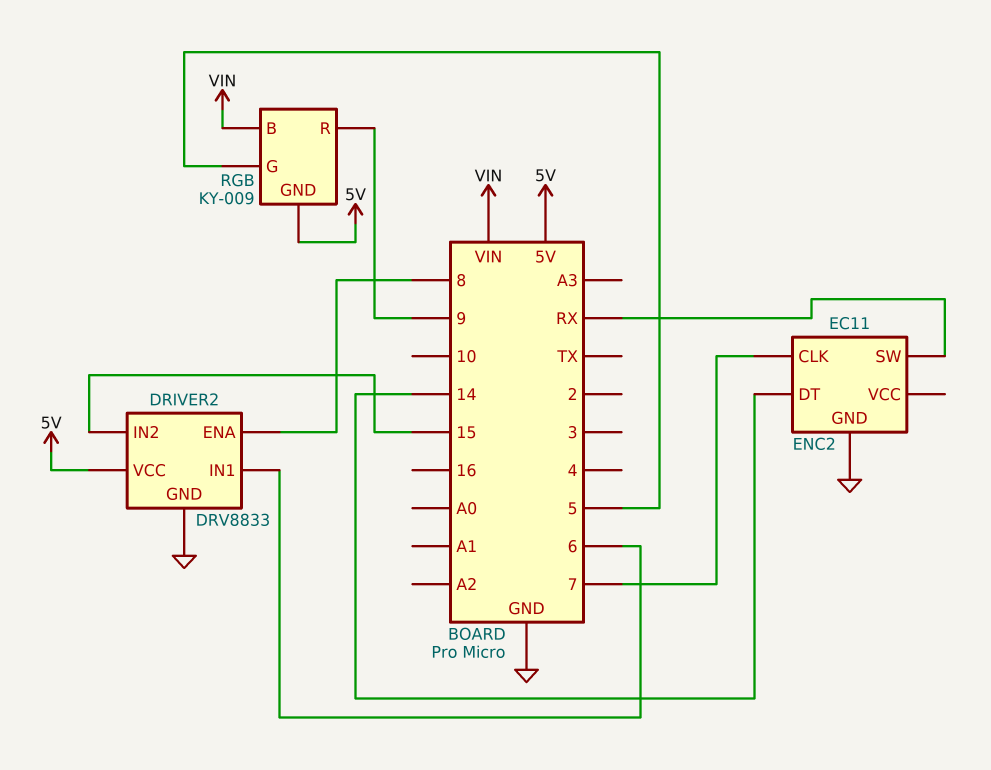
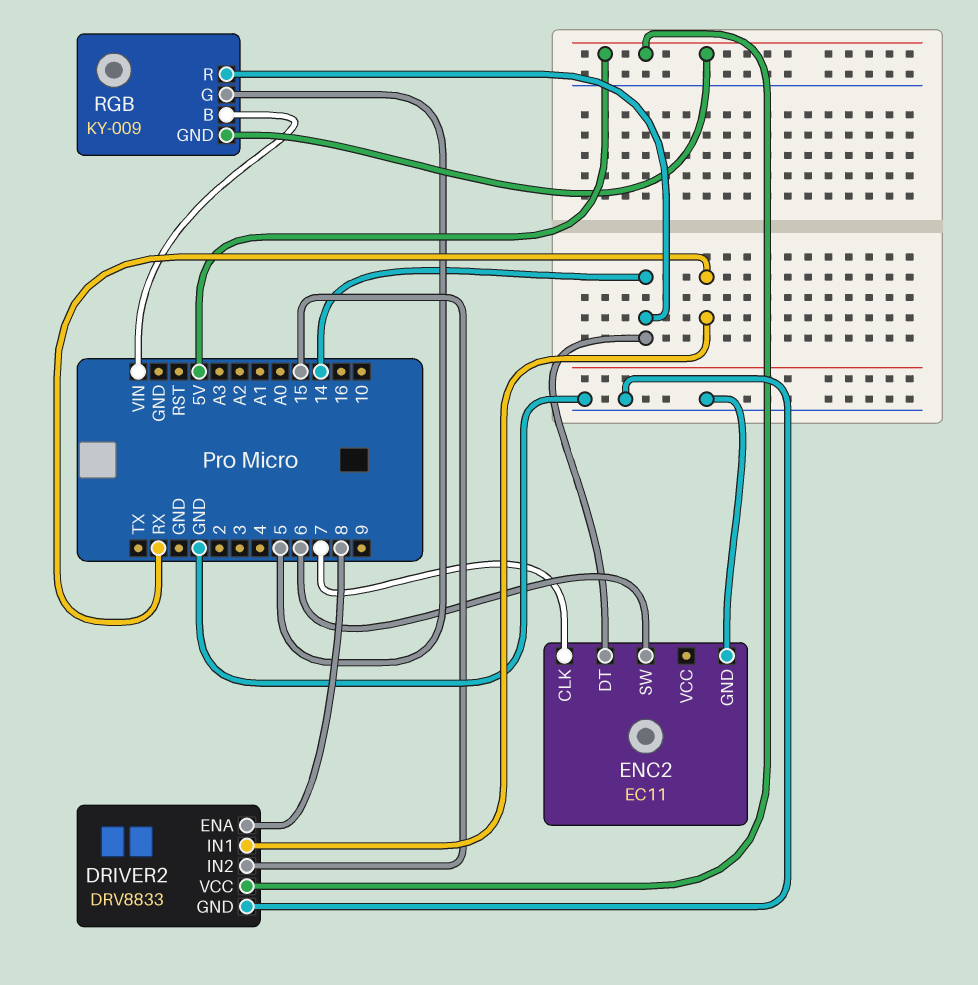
DRIVER2 pin IN1: 6 -> RX
ENC2 pin SW: RX -> 6
RGB pin R: 9 -> 14

